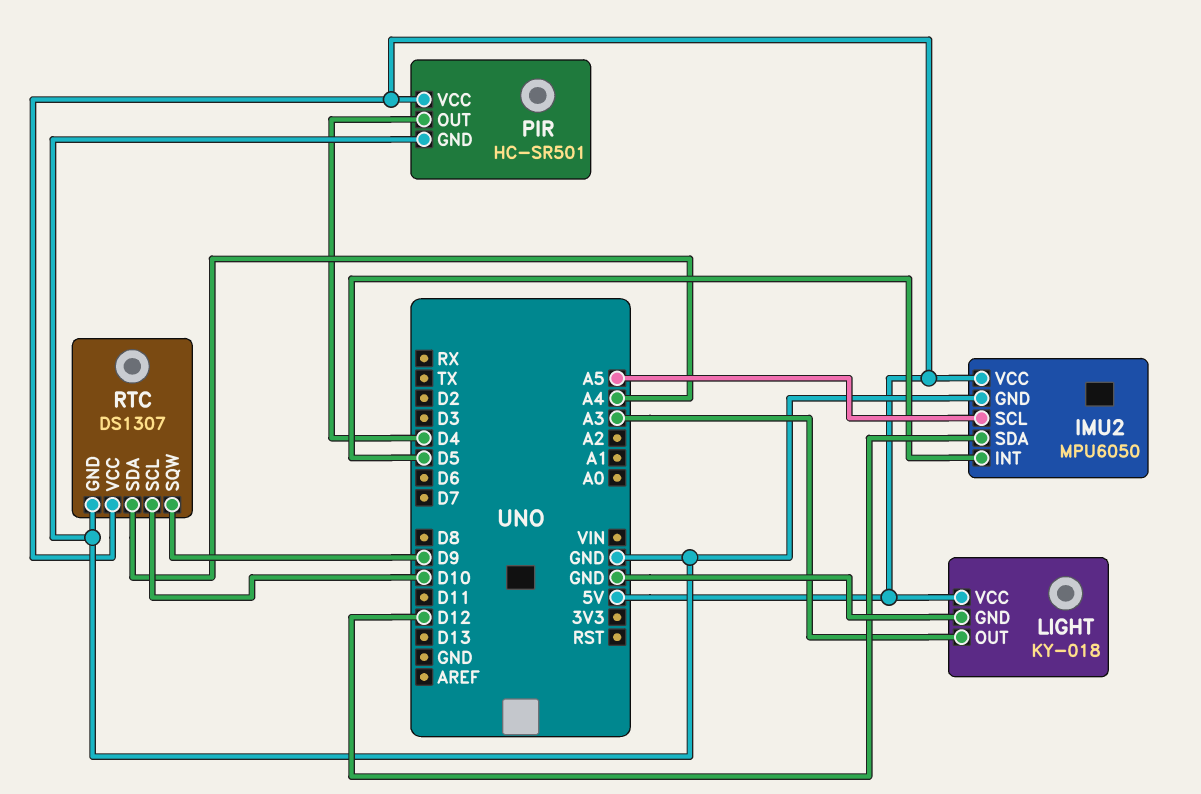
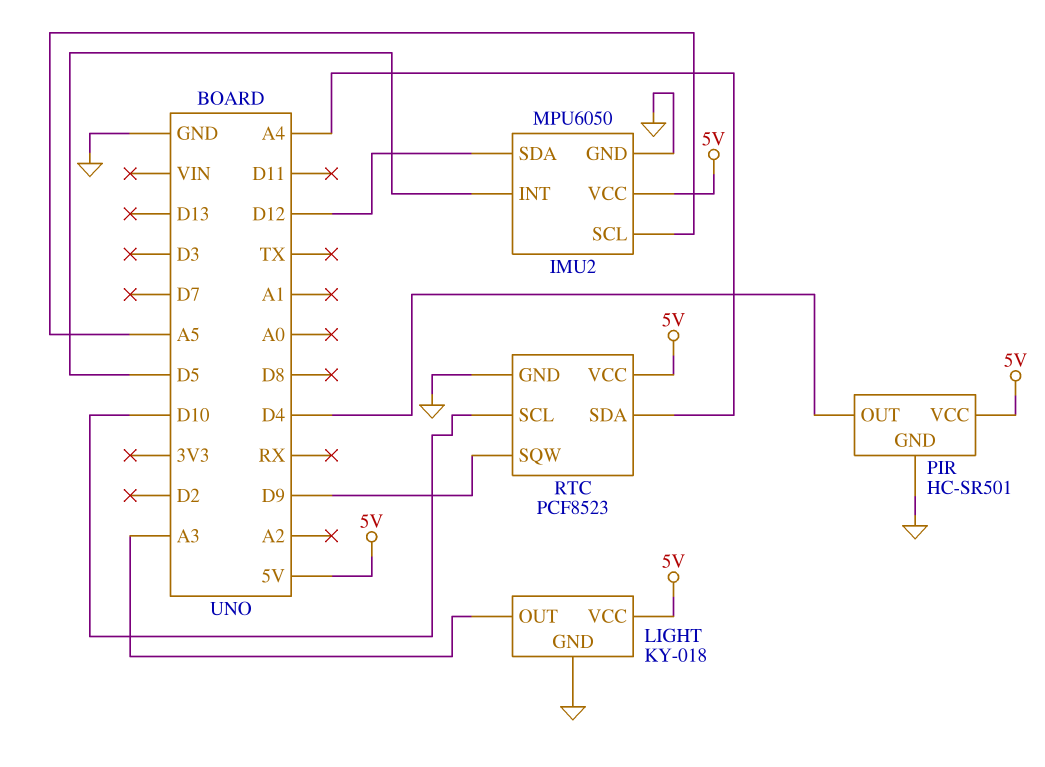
RTC: DS1307 -> PCF8523

